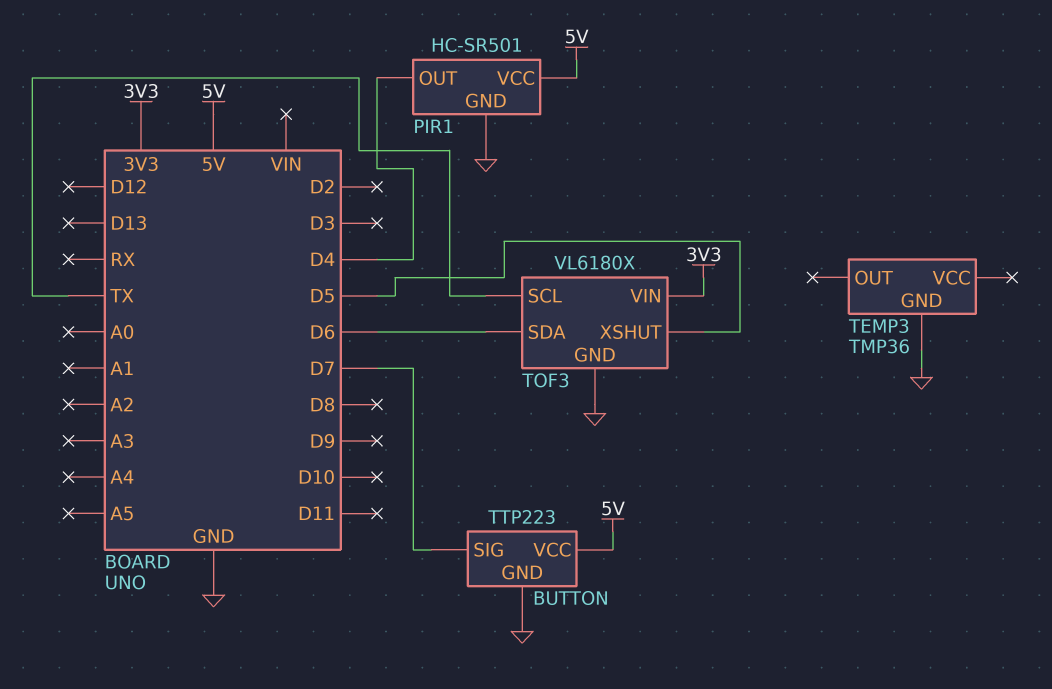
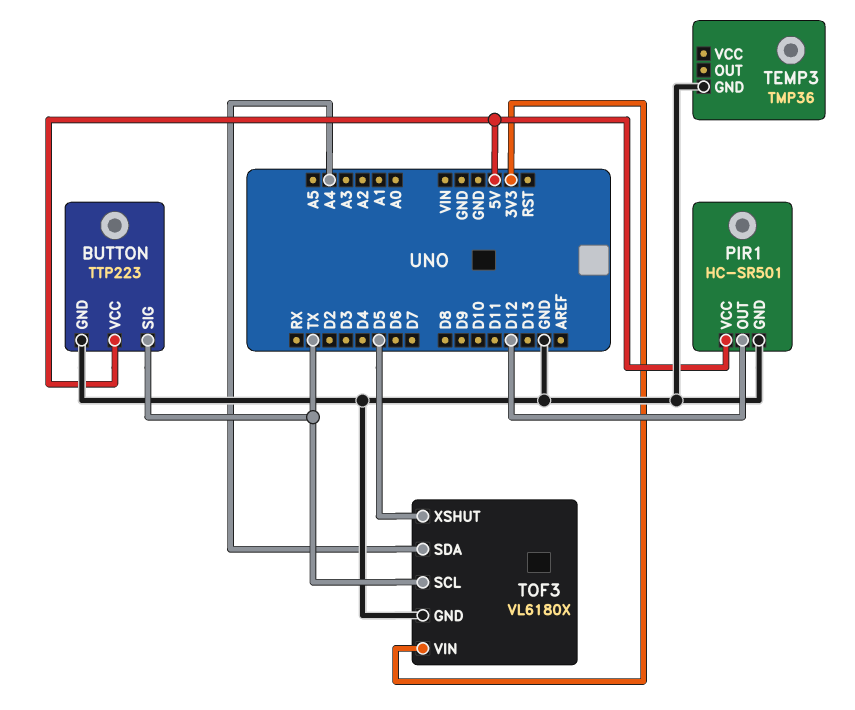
BUTTON pin SIG: D7 -> TX
PIR1 pin OUT: D4 -> D12
TOF3 pin SDA: D6 -> A4

